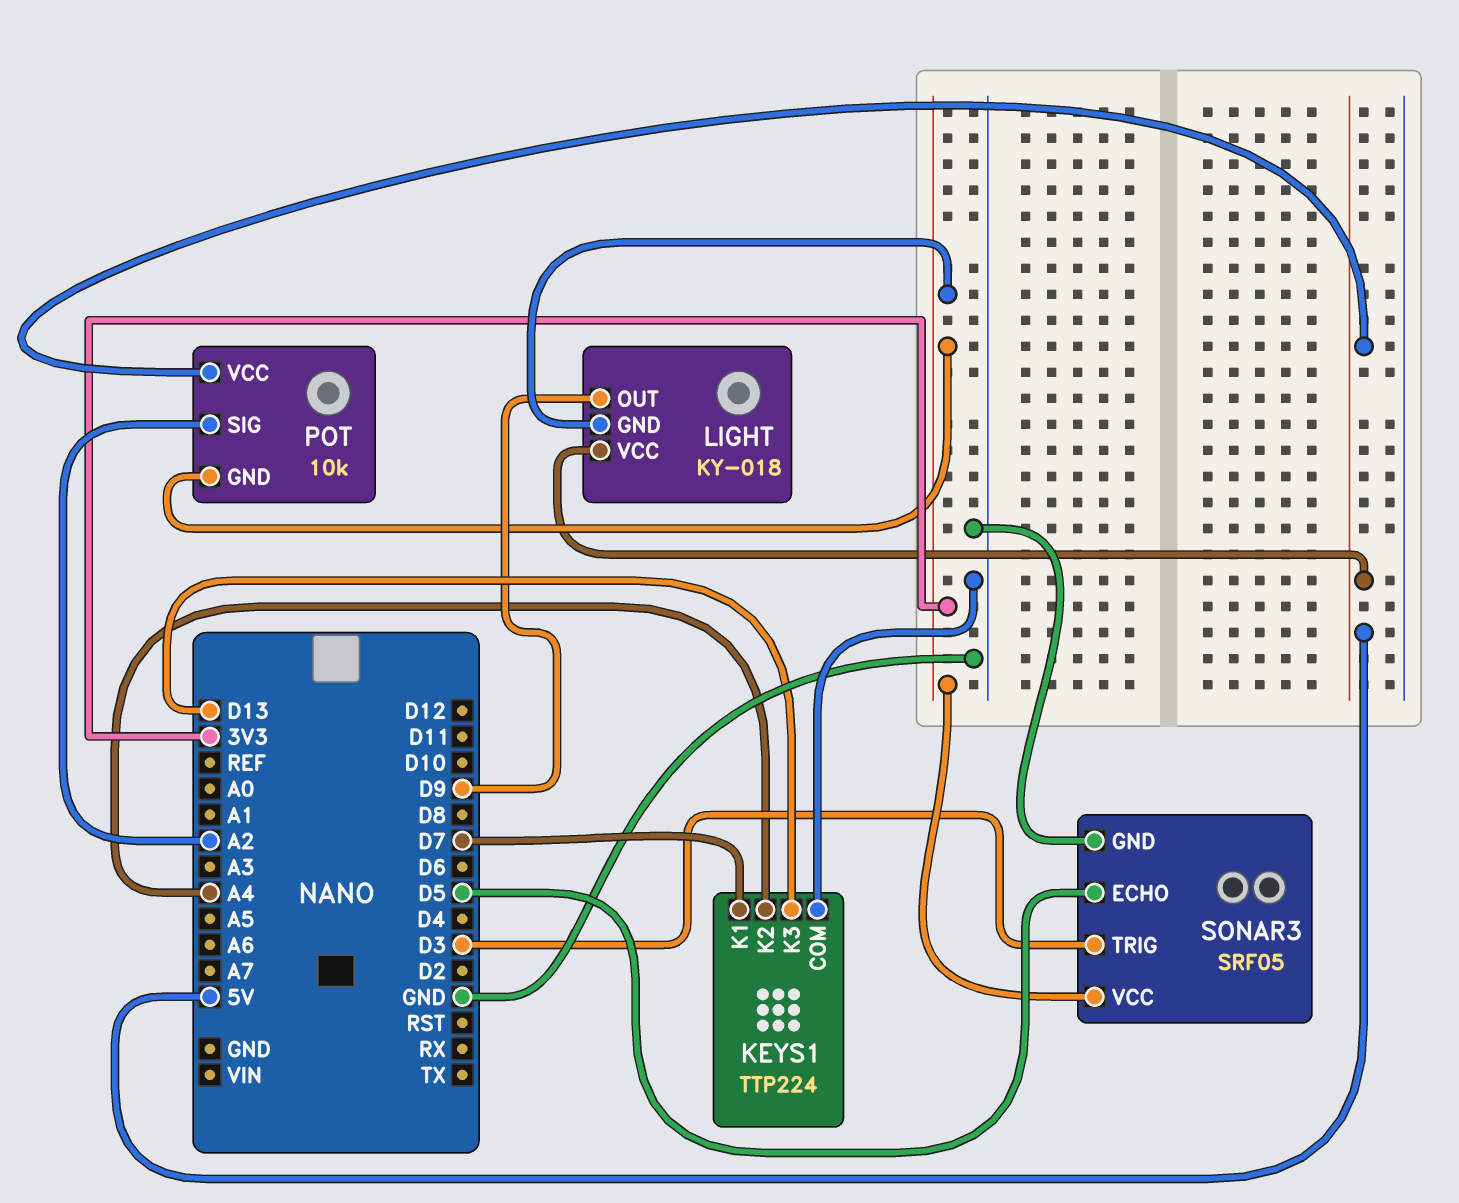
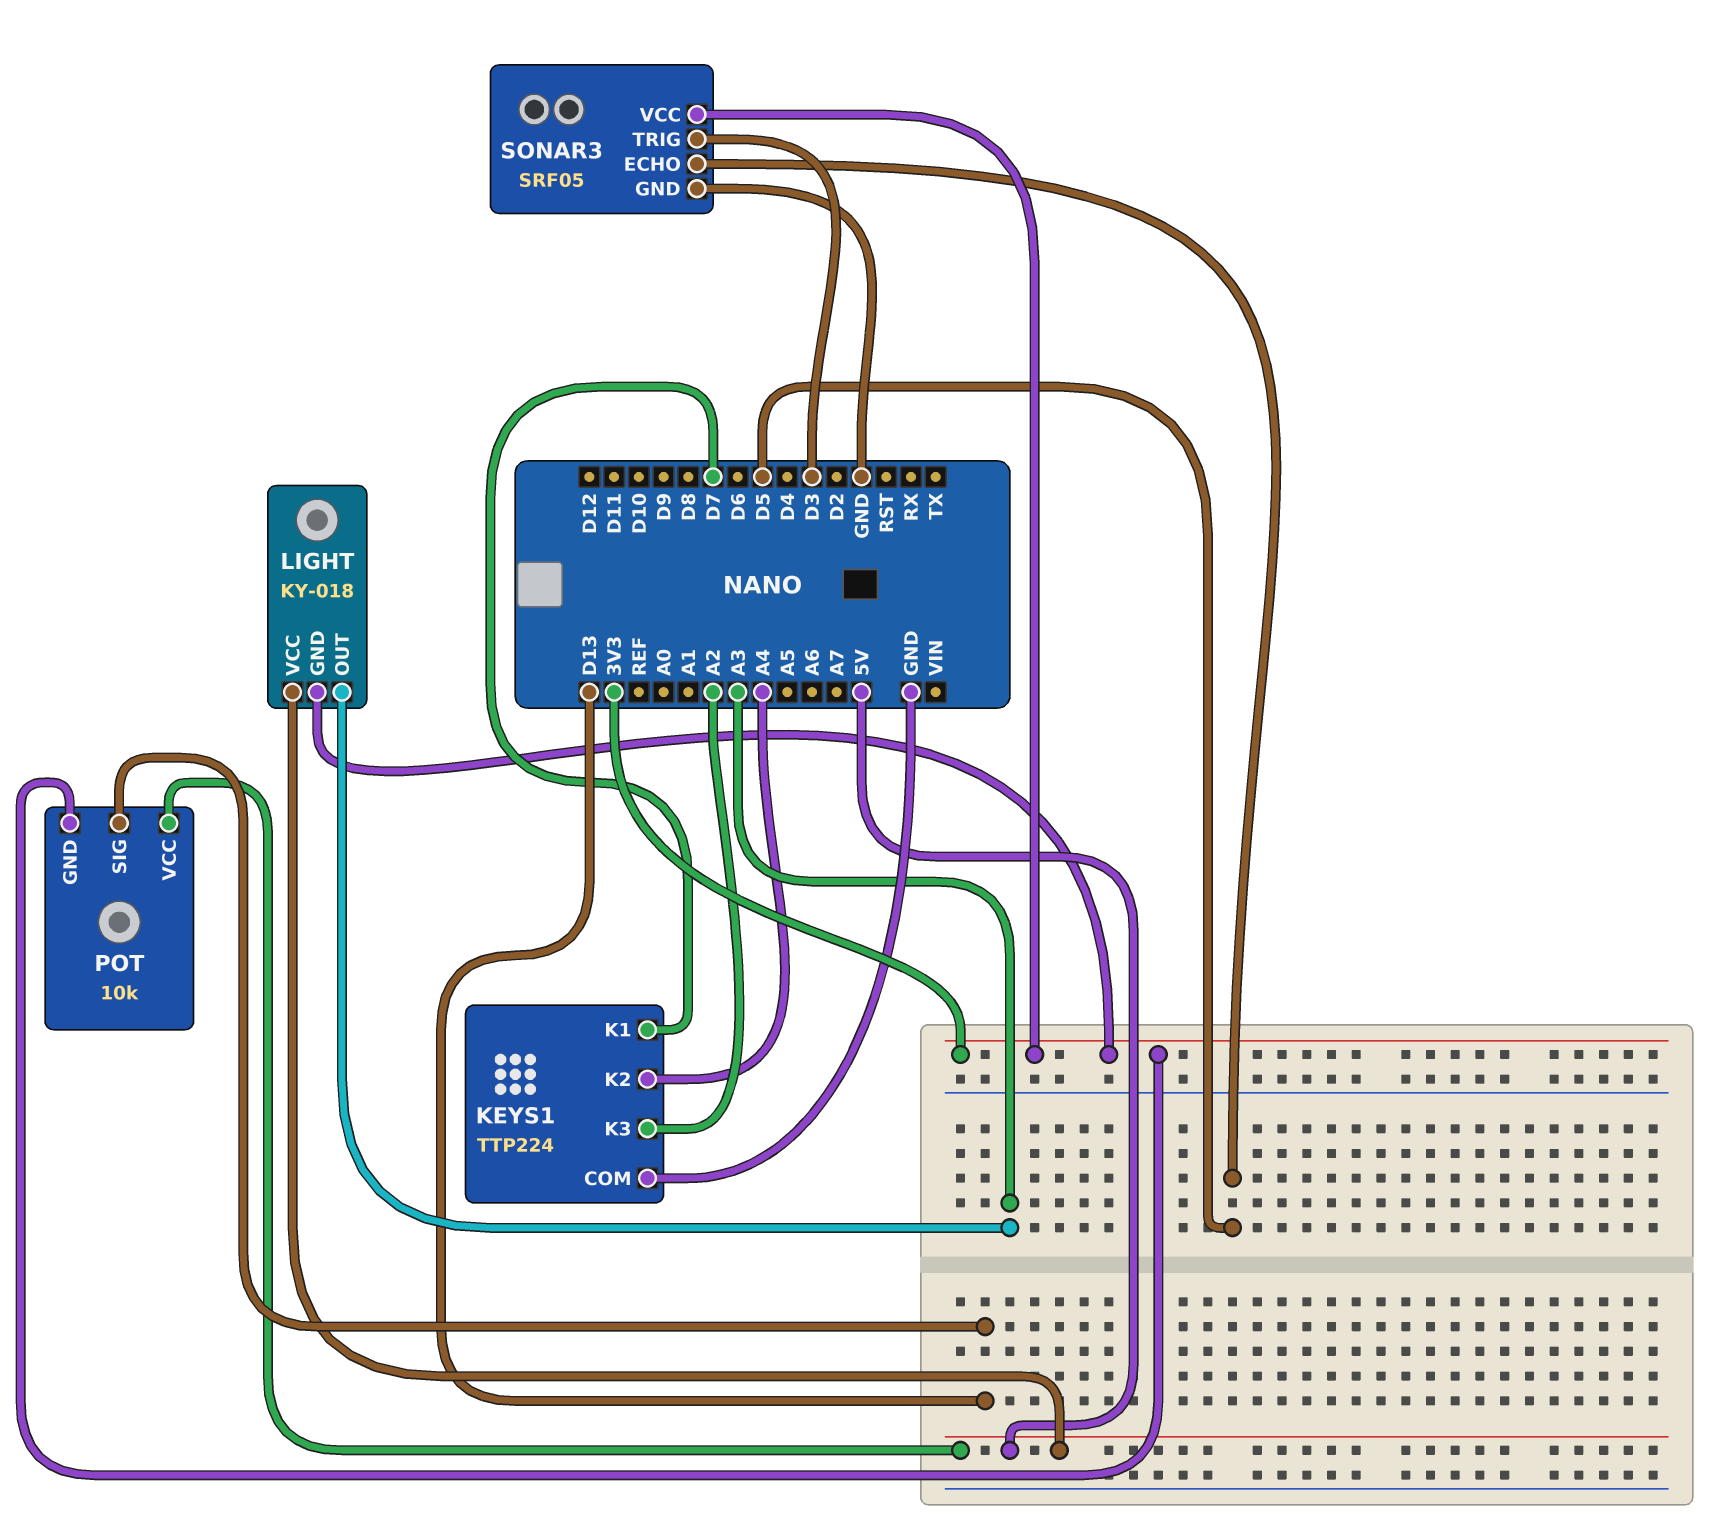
KEYS1 pin K3: D13 -> A2
LIGHT pin OUT: D9 -> A3
POT pin SIG: A2 -> D13

